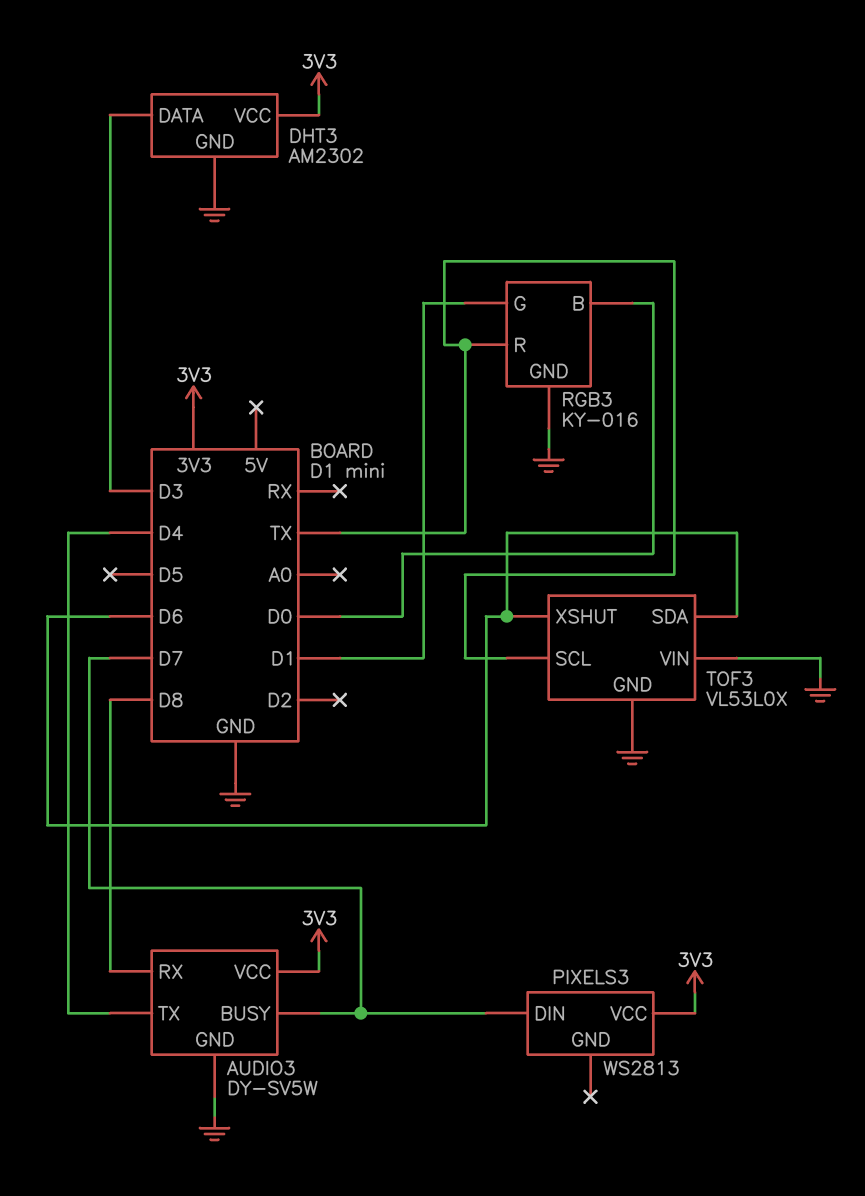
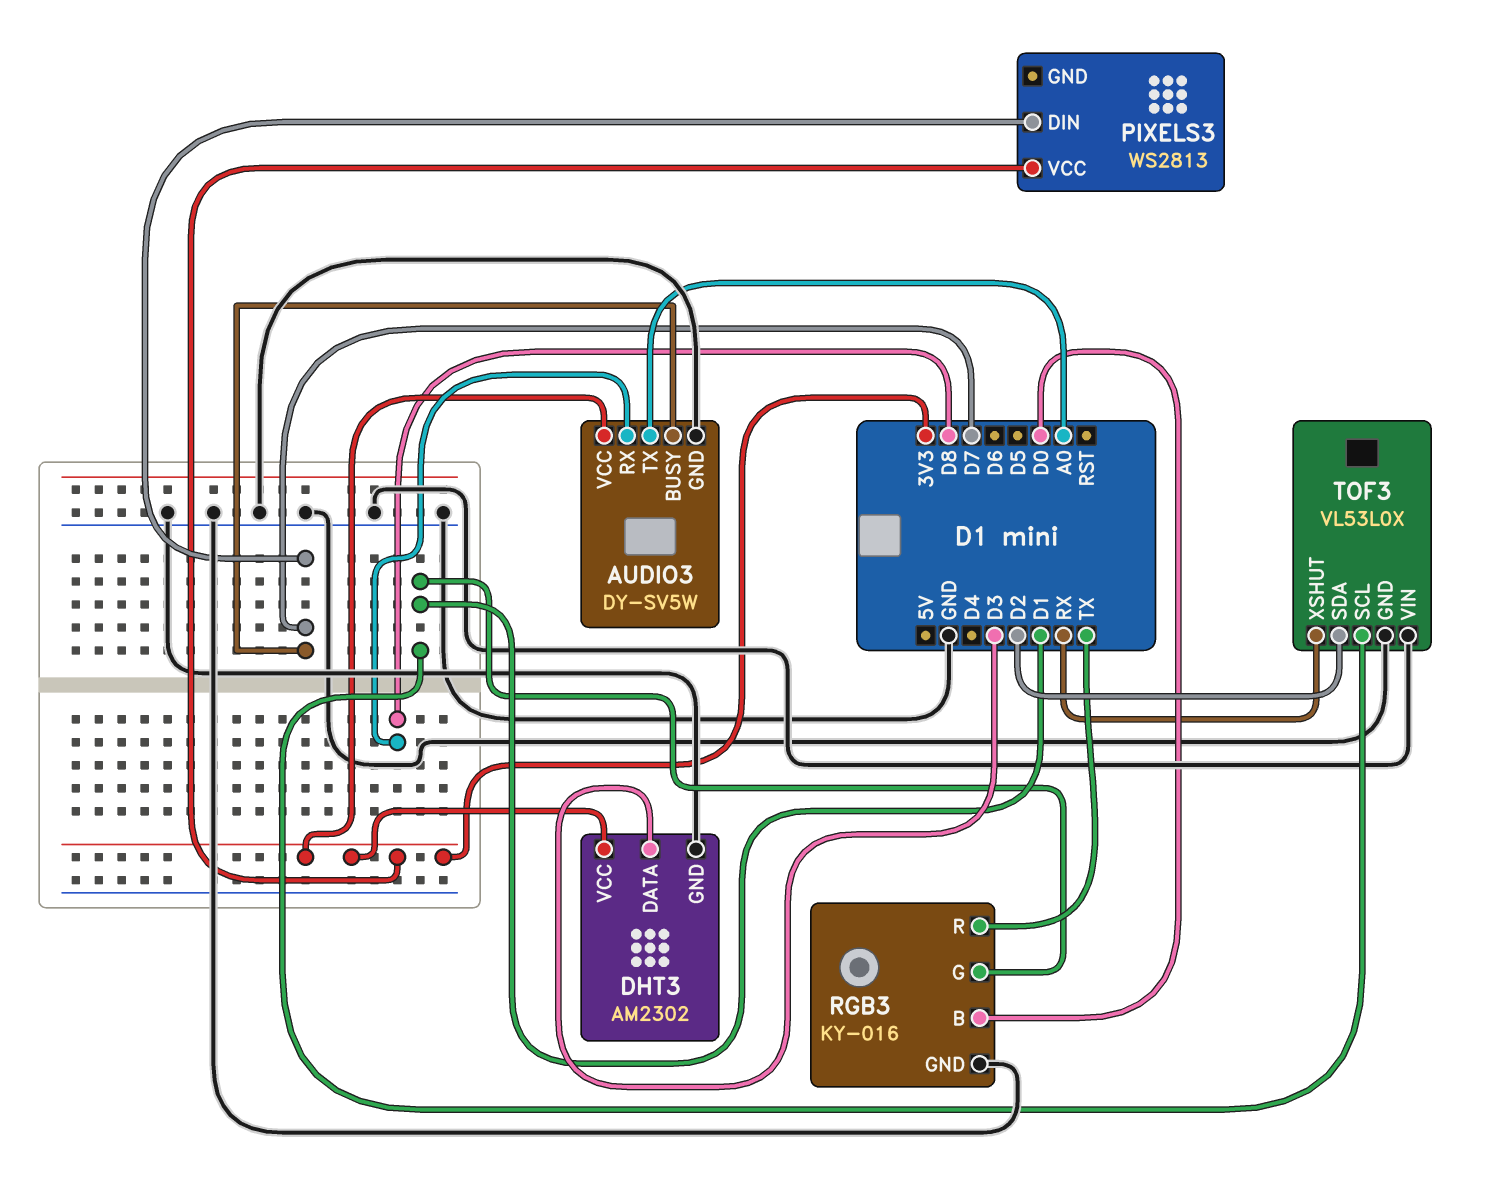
AUDIO3 pin TX: D4 -> A0
TOF3 pin SCL: TX -> D1
TOF3 pin SDA: D6 -> D2
TOF3 pin XSHUT: D6 -> RX

